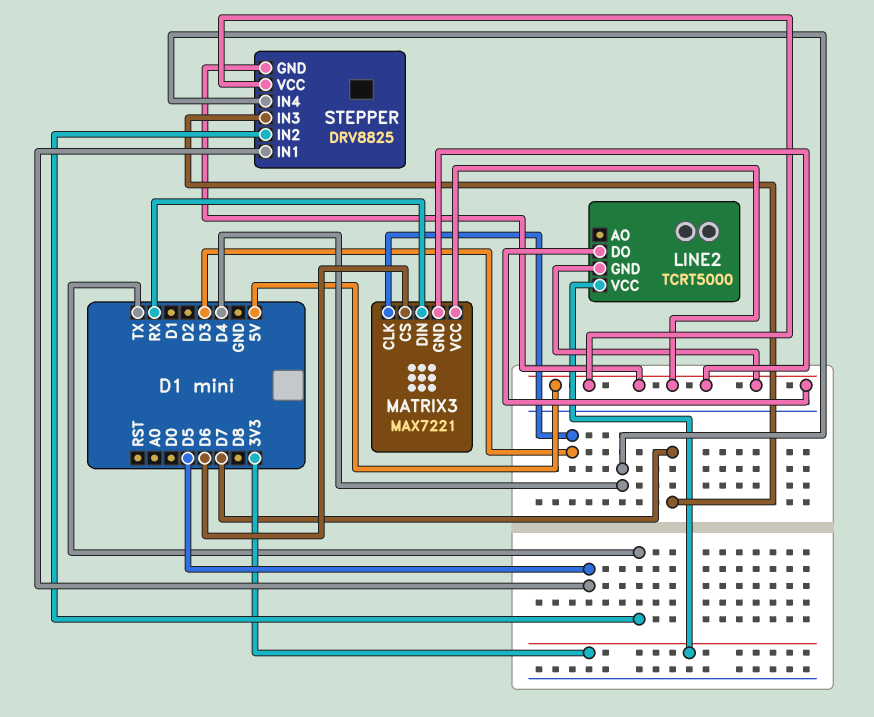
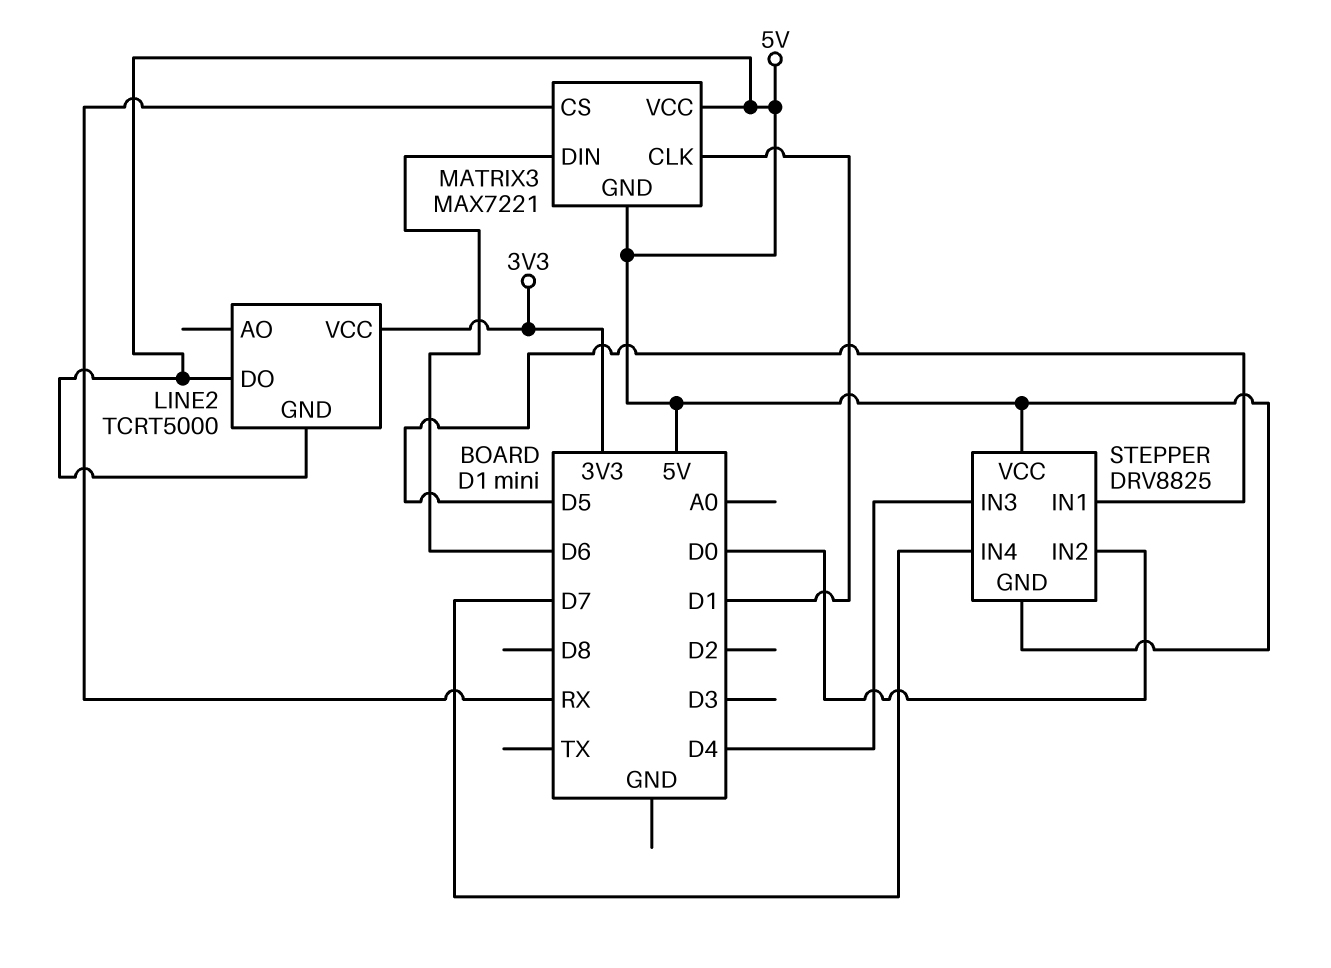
MATRIX3 pin CLK: D3 -> D1
MATRIX3 pin CS: D6 -> RX
MATRIX3 pin DIN: RX -> D6
STEPPER pin IN2: TX -> D0
STEPPER pin IN3: D7 -> D4
STEPPER pin IN4: D4 -> D7

